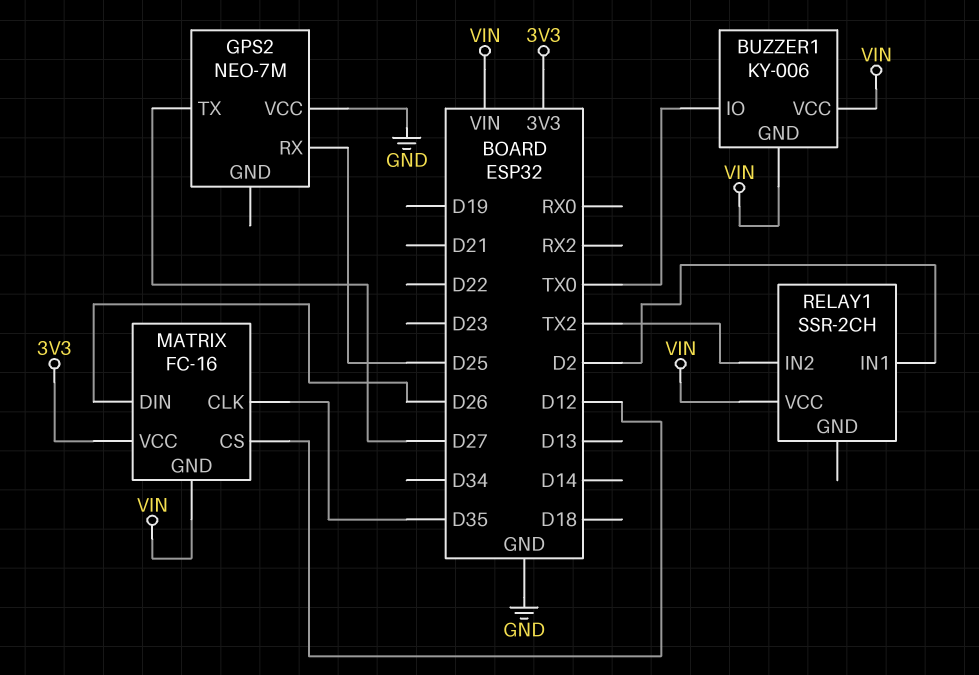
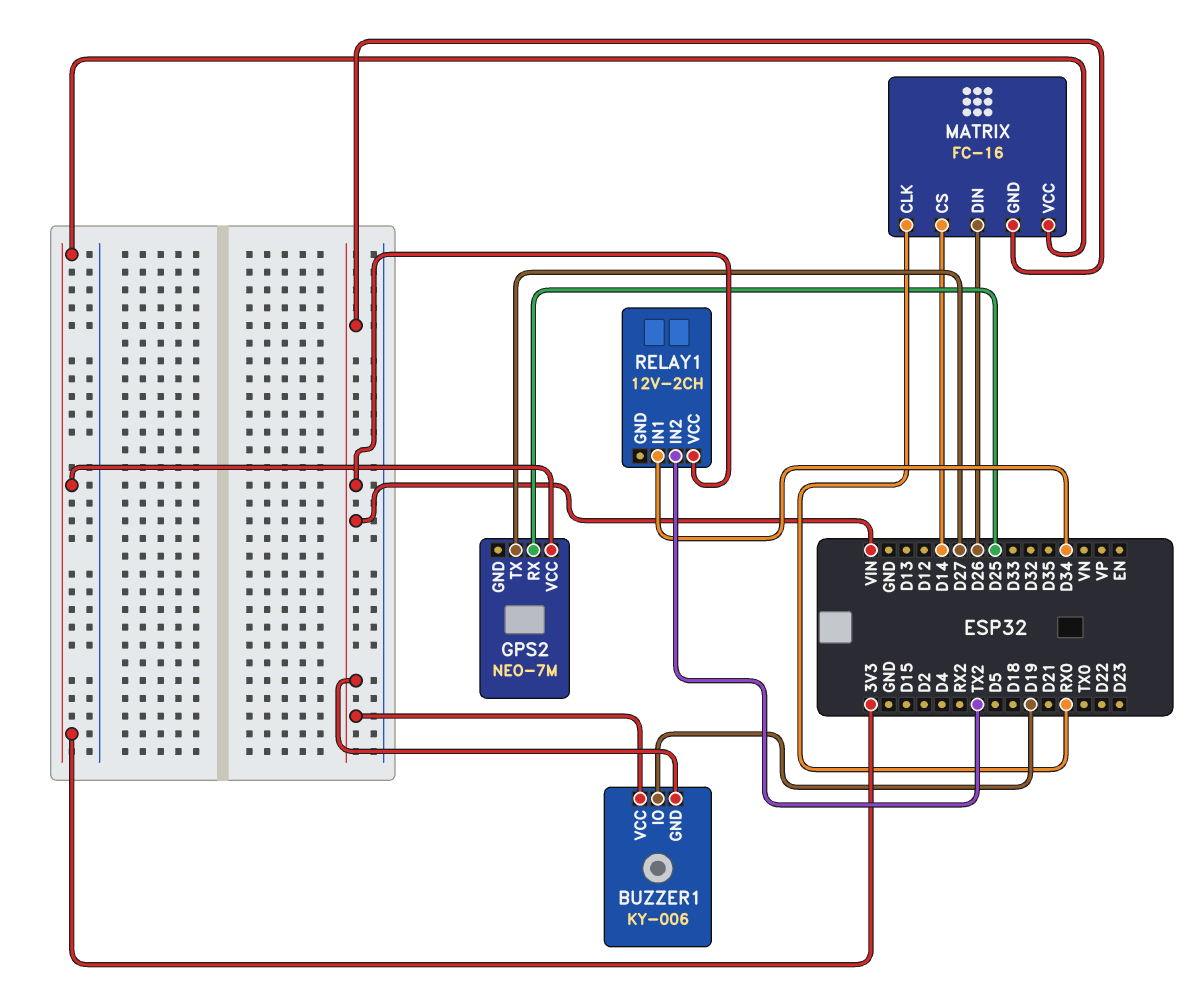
BUZZER1 pin IO: TX0 -> D19
GPS2 pin VCC: GND -> 3V3
MATRIX pin CLK: D35 -> RX0
MATRIX pin CS: D12 -> D14
RELAY1: SSR-2CH -> 12V-2CH
RELAY1 pin IN1: D2 -> D34

